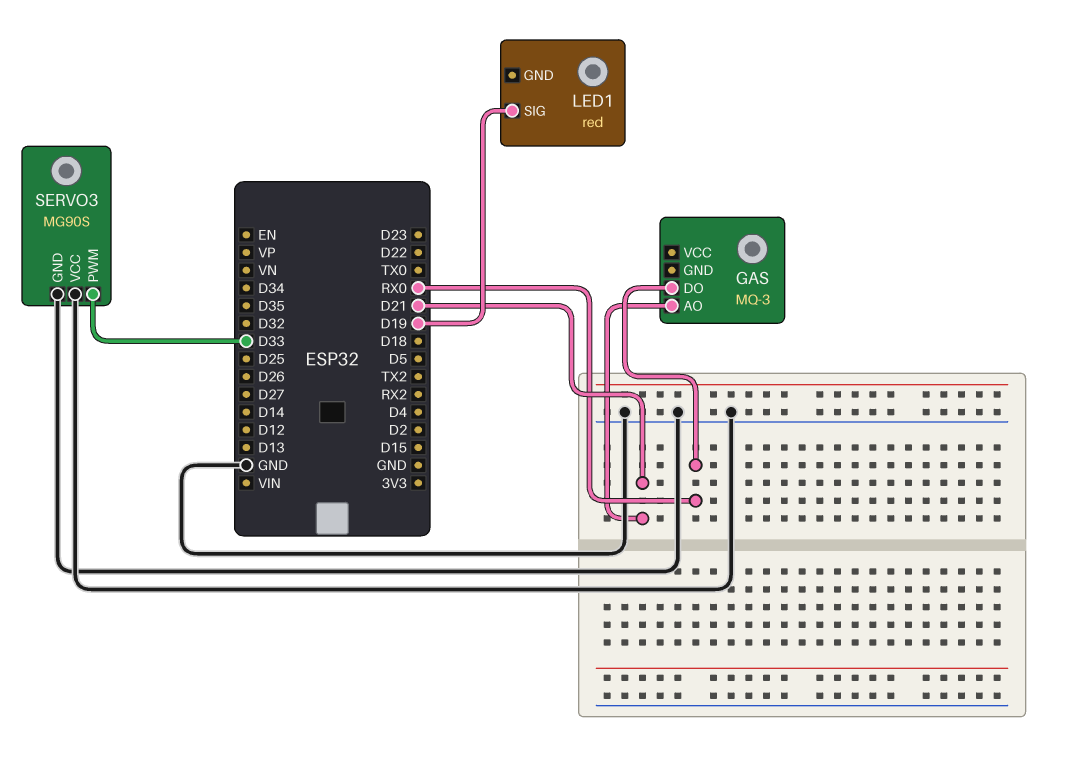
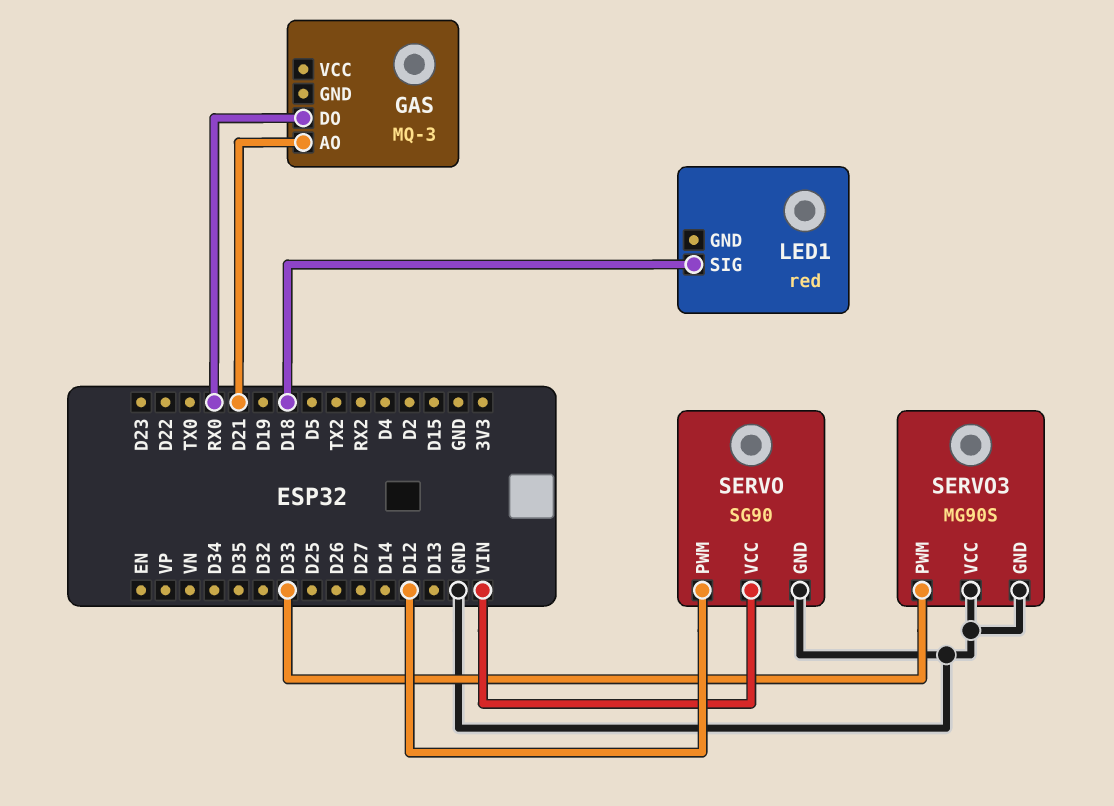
LED1 pin SIG: D19 -> D18
SERVO: none -> SG90
SERVO pin GND: none -> GND
SERVO pin PWM: none -> D12
SERVO pin VCC: none -> VIN

